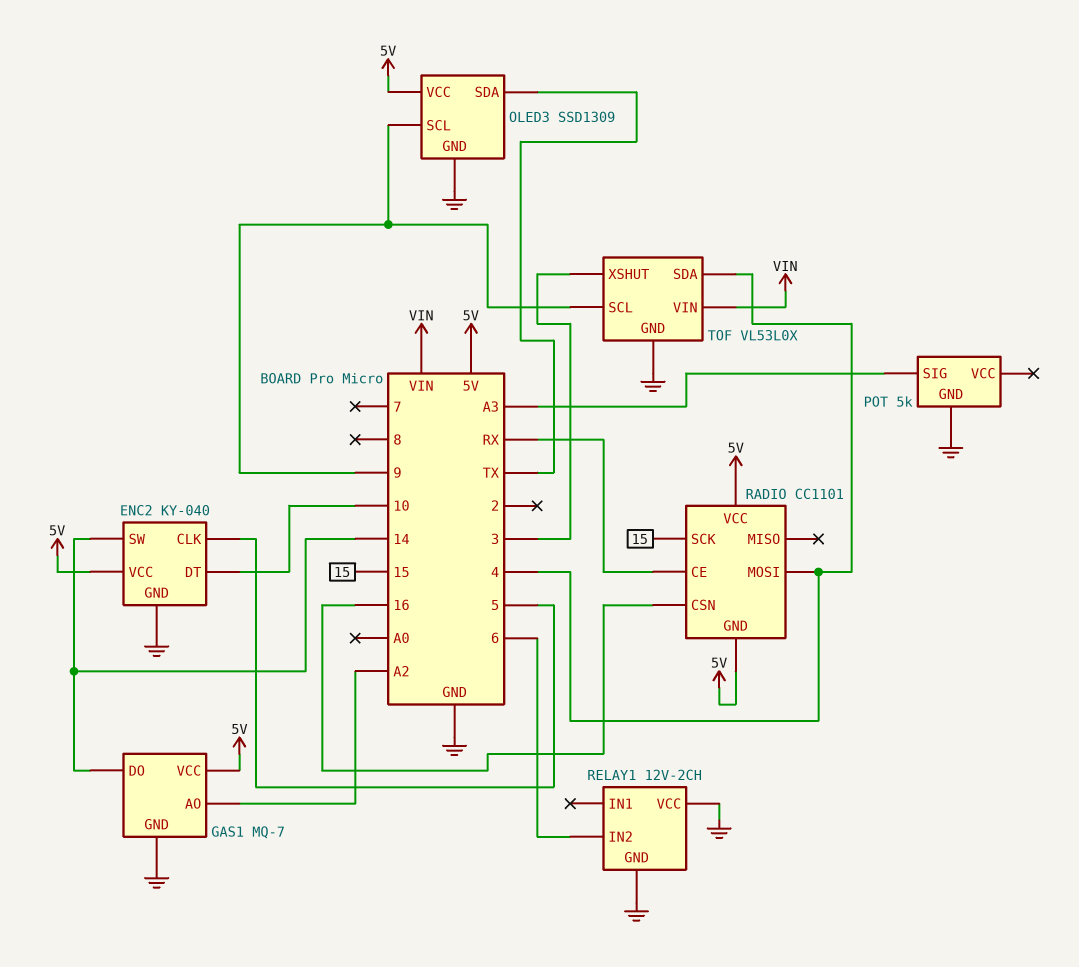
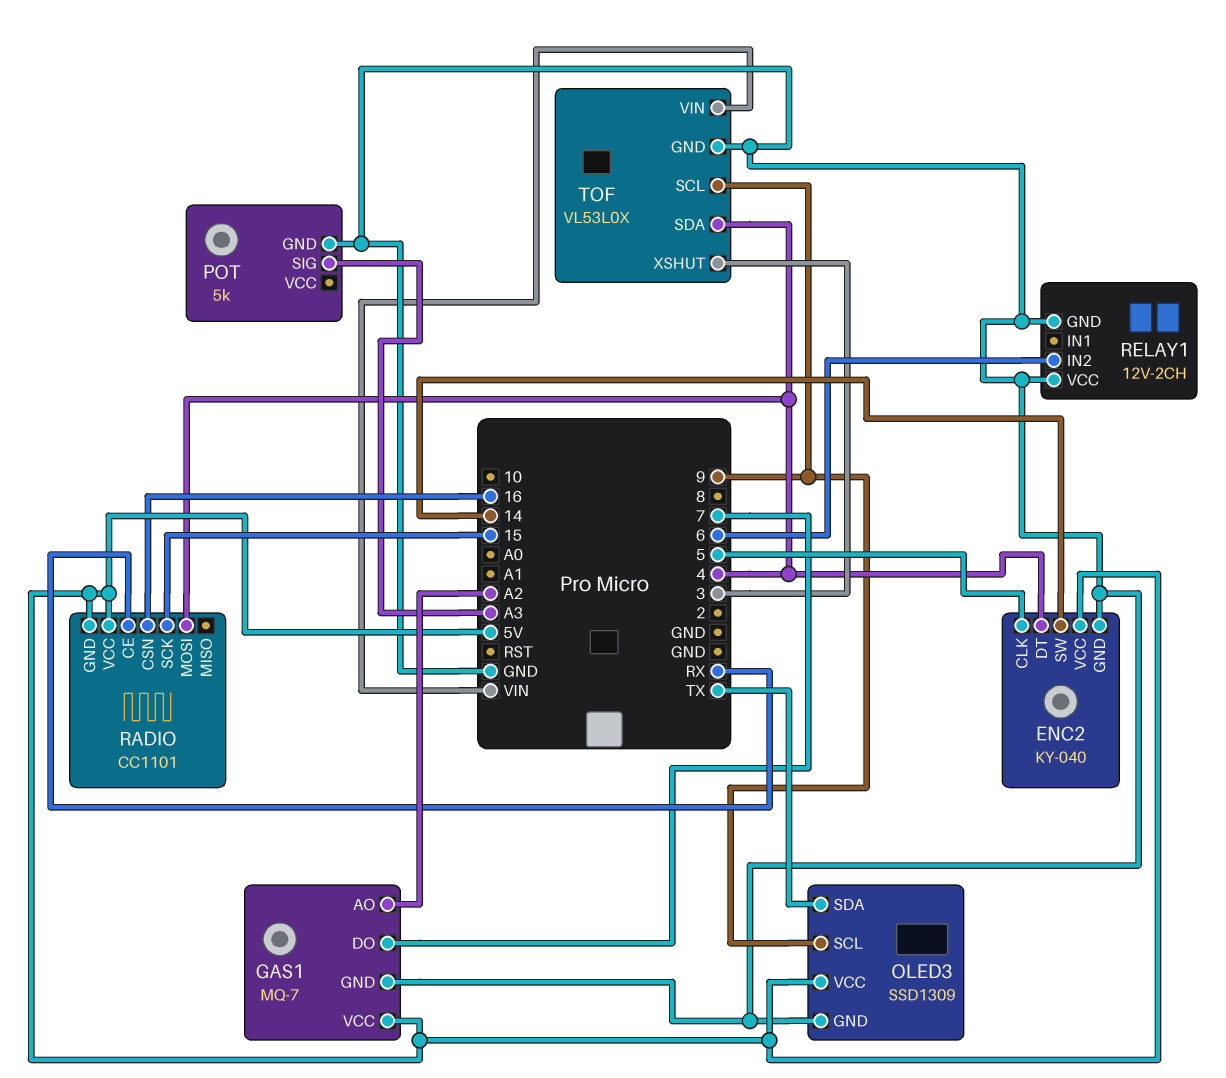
ENC2 pin DT: 10 -> 4
GAS1 pin DO: 14 -> 7

